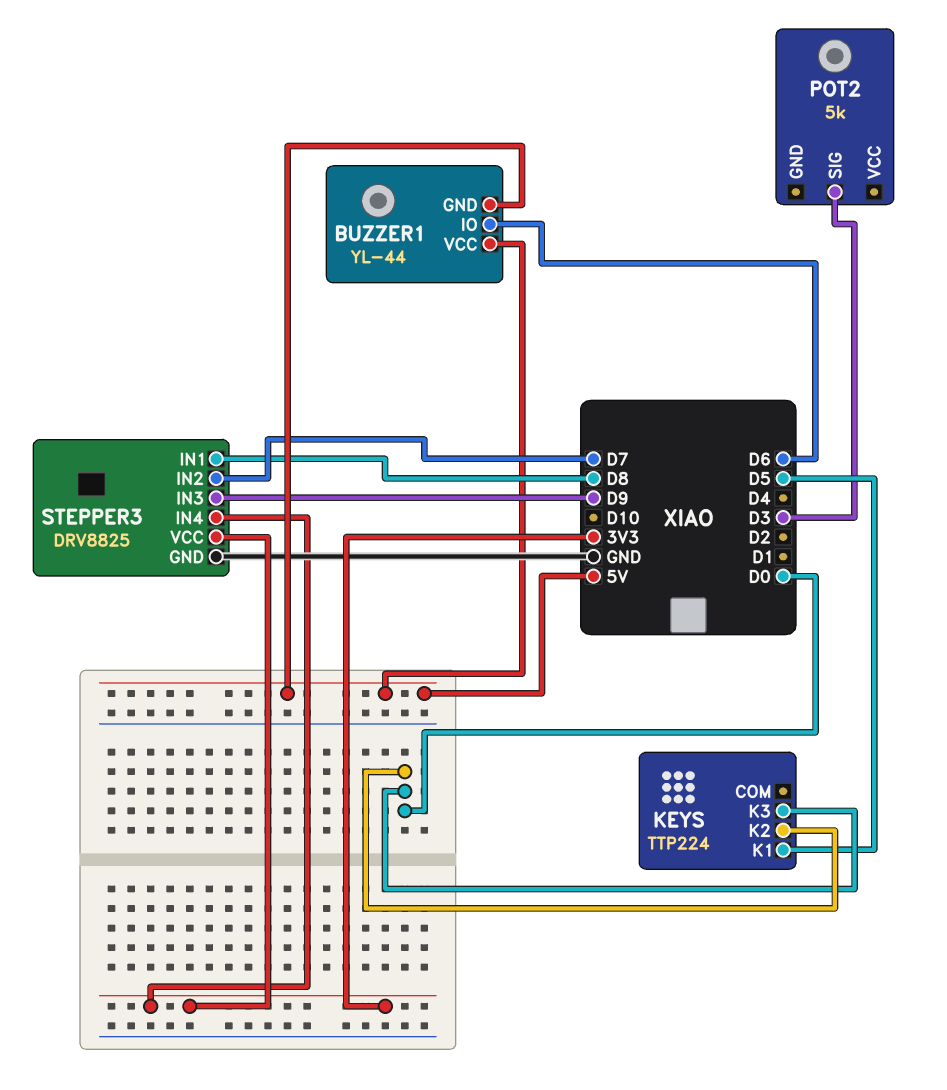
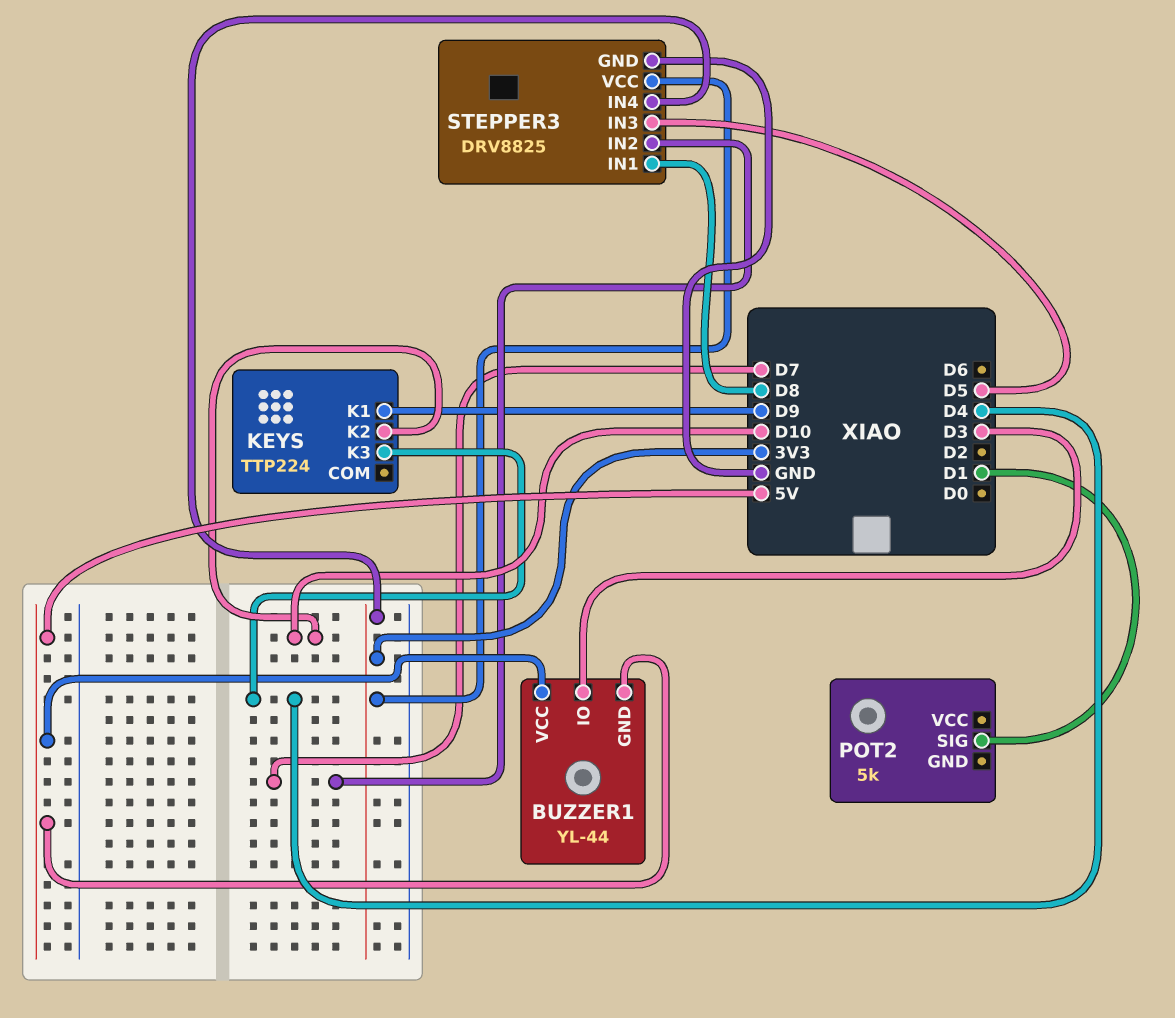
BUZZER1 pin IO: D6 -> D3
KEYS pin K1: D5 -> D9
KEYS pin K2: D0 -> D10
KEYS pin K3: D0 -> D4
POT2 pin SIG: D3 -> D1
STEPPER3 pin IN3: D9 -> D5

